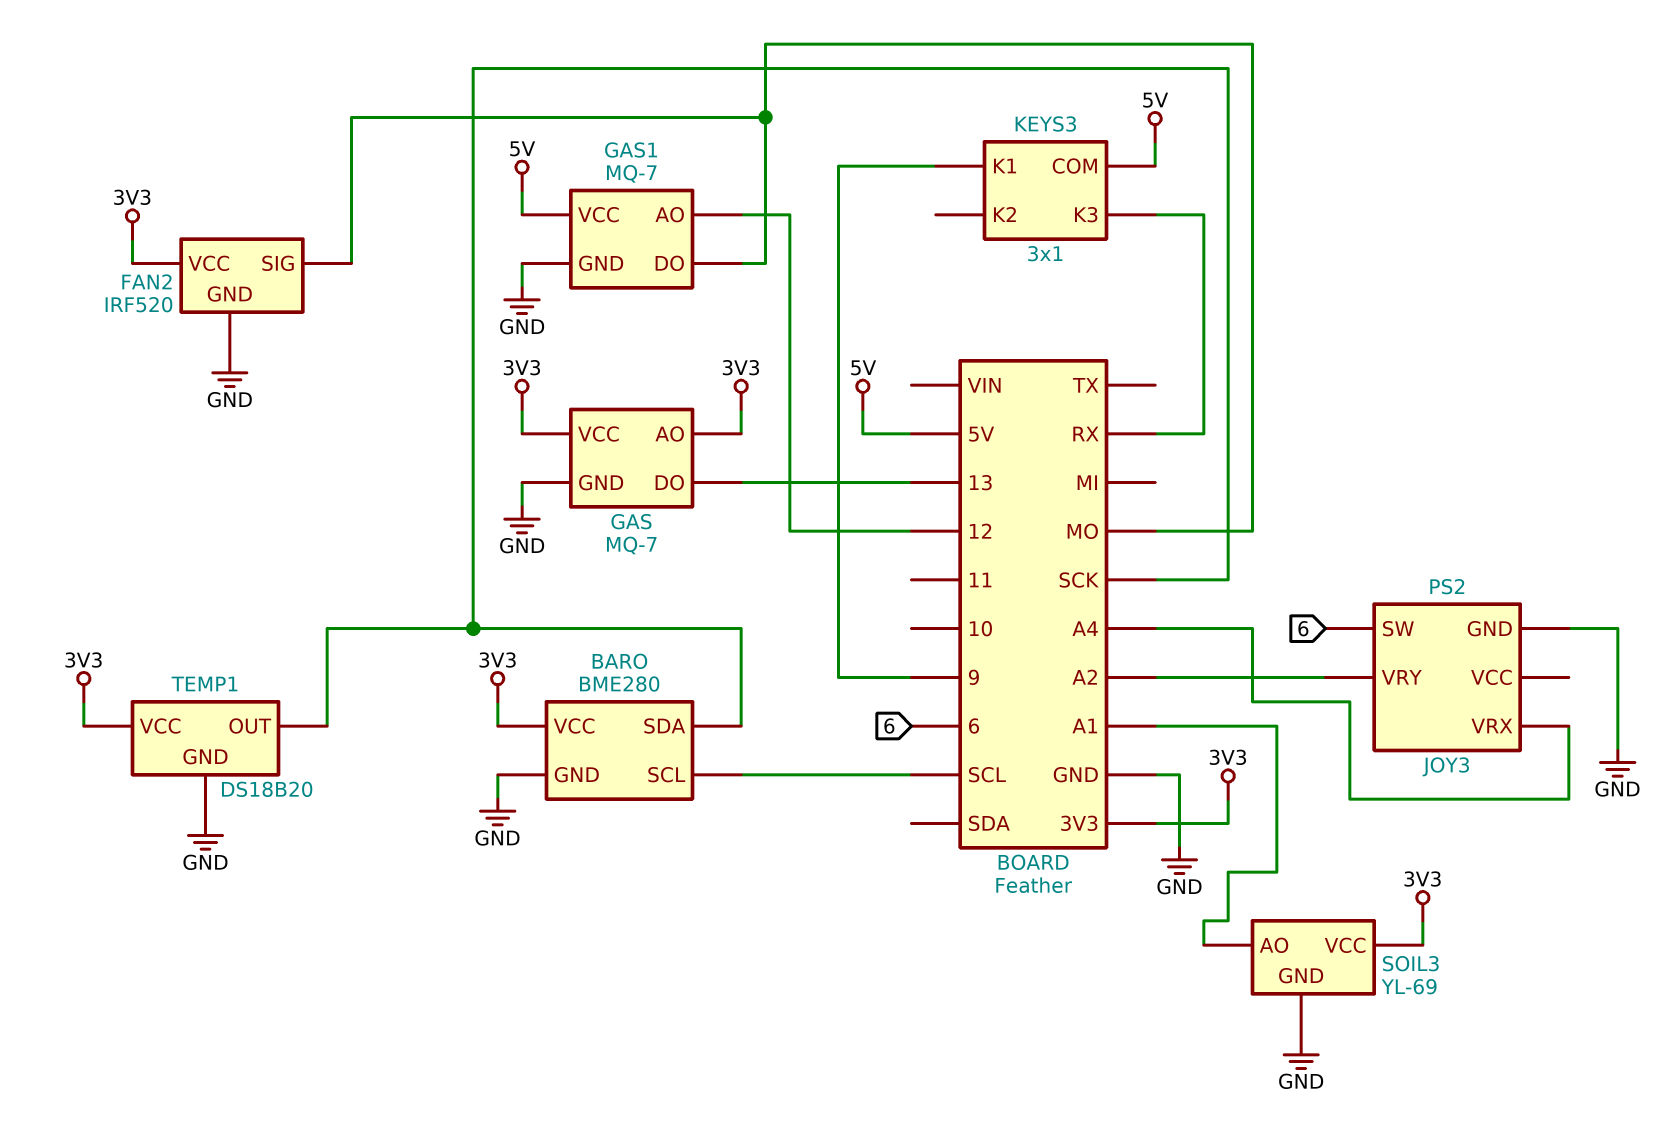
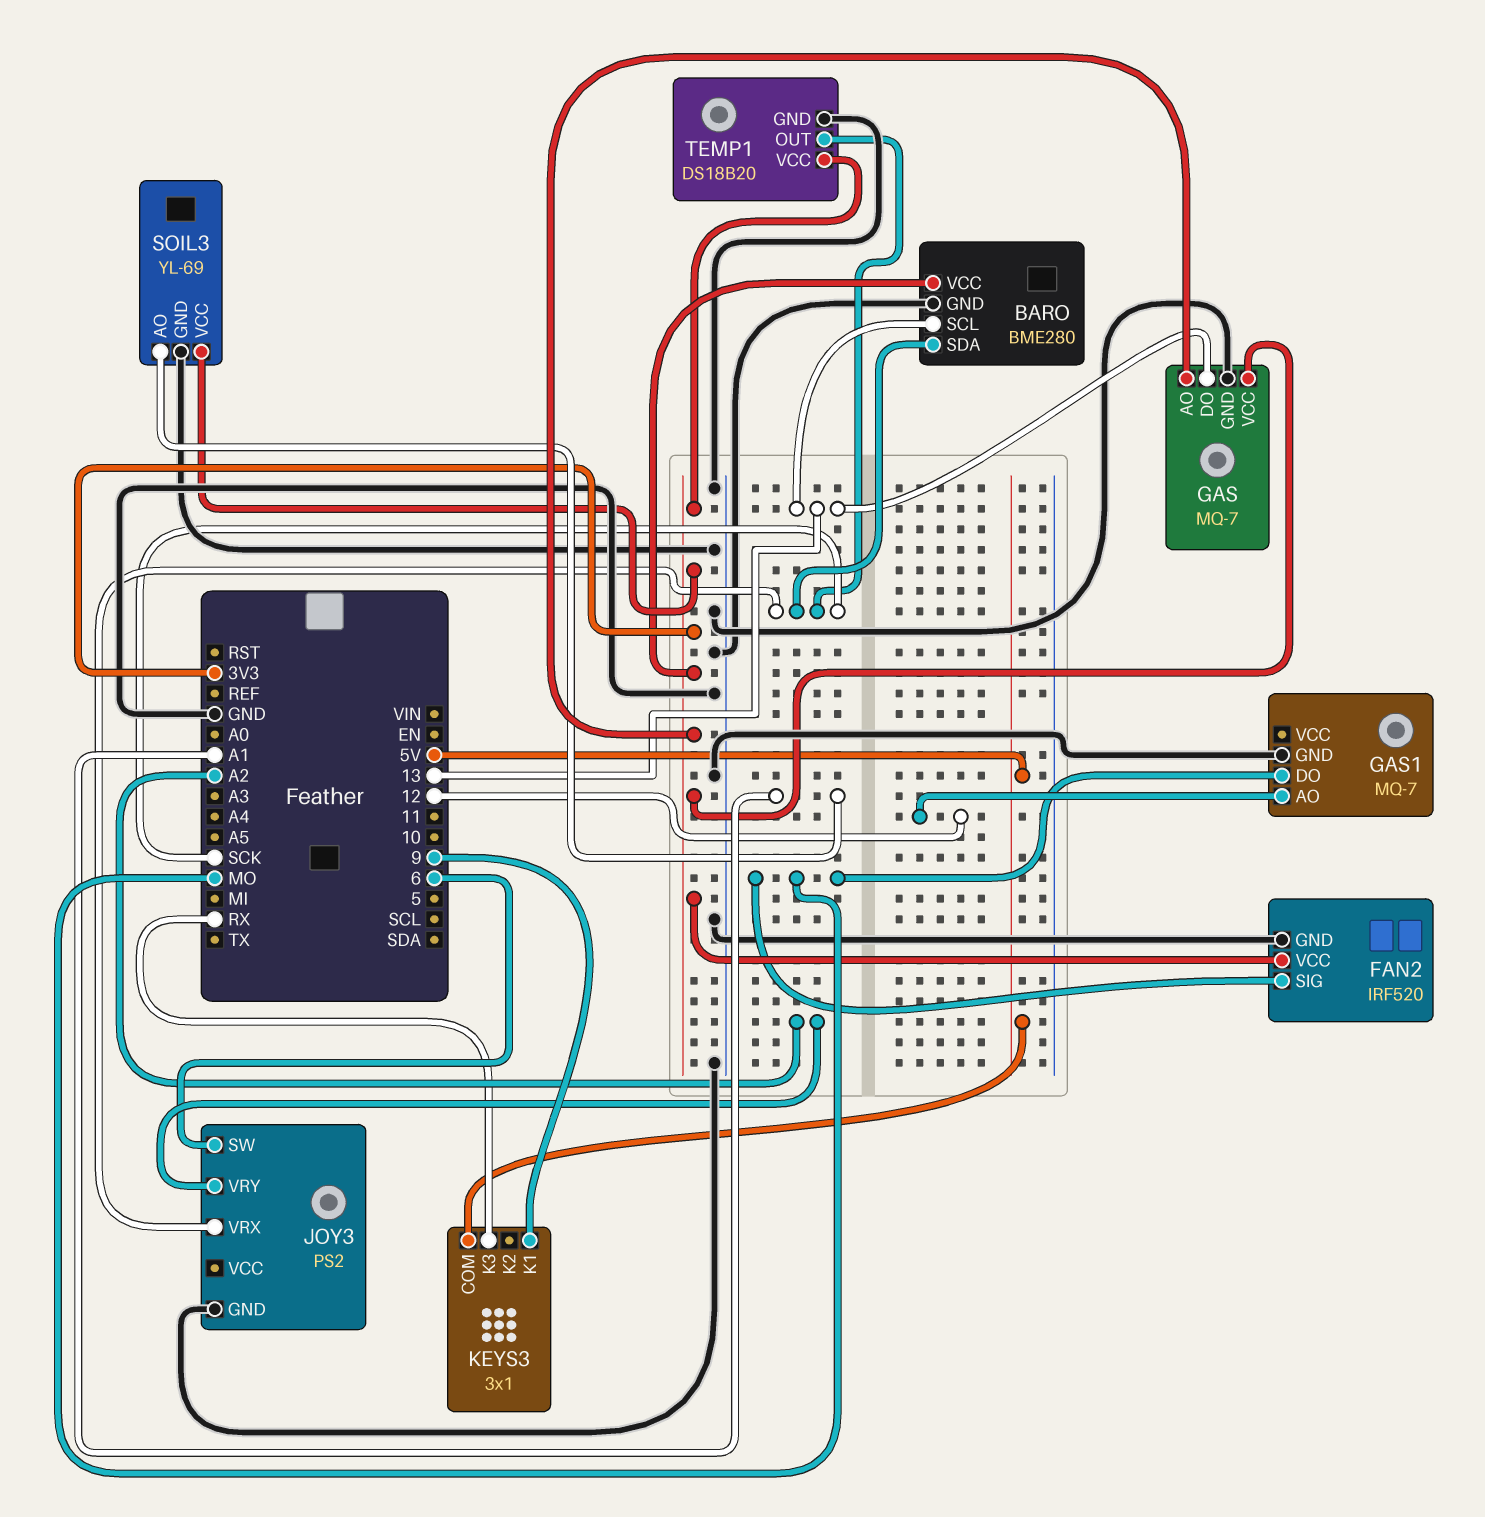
BARO pin SCL: SCL -> 13
GAS1 pin VCC: 5V -> none
JOY3 pin VRX: A4 -> SCK

